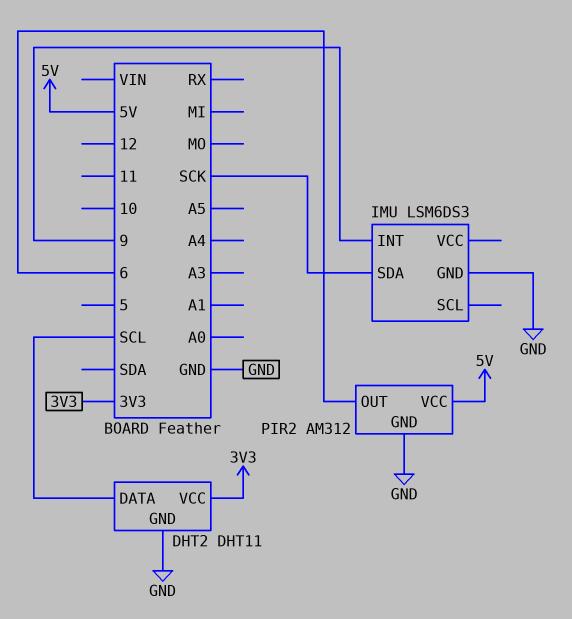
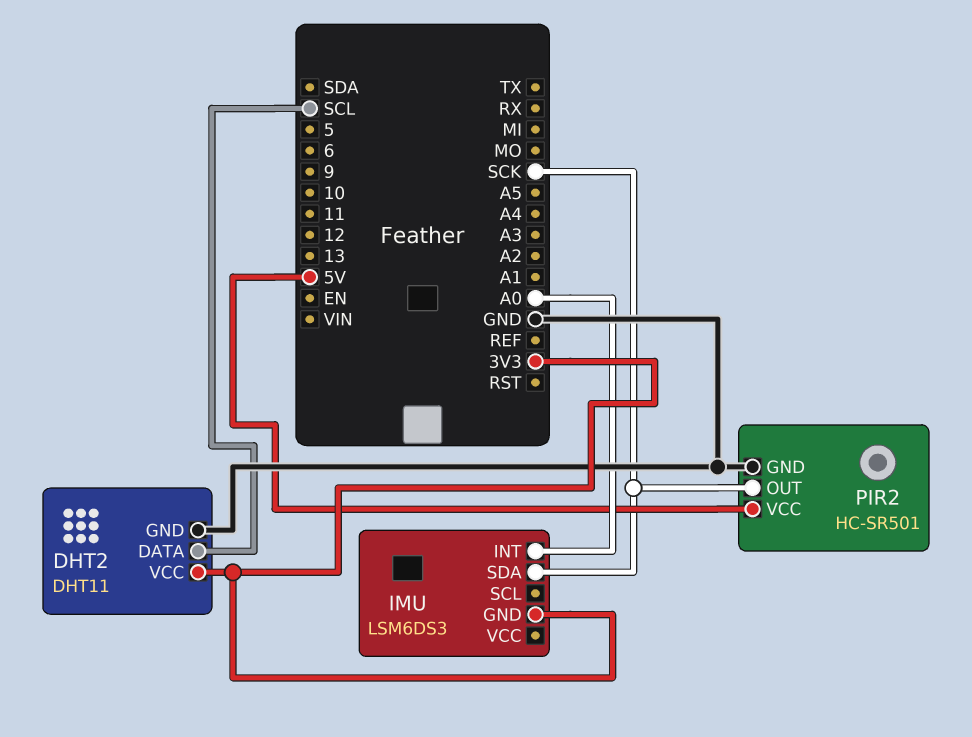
IMU pin GND: GND -> 3V3
IMU pin INT: 9 -> A0
PIR2: AM312 -> HC-SR501
PIR2 pin OUT: 6 -> SCK

